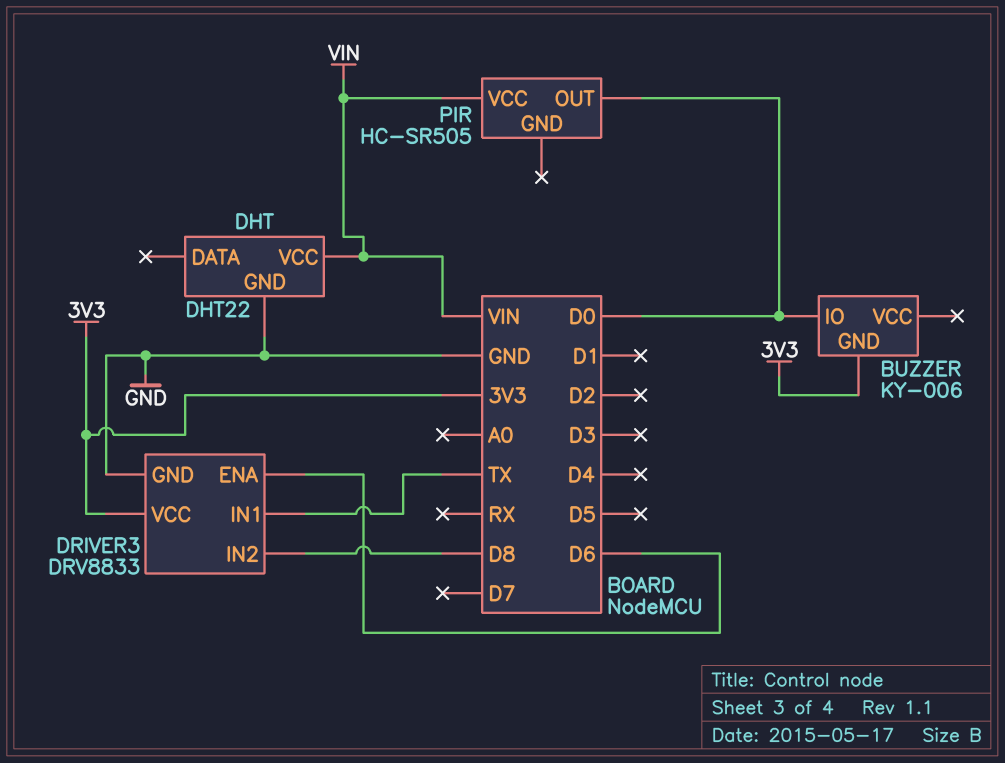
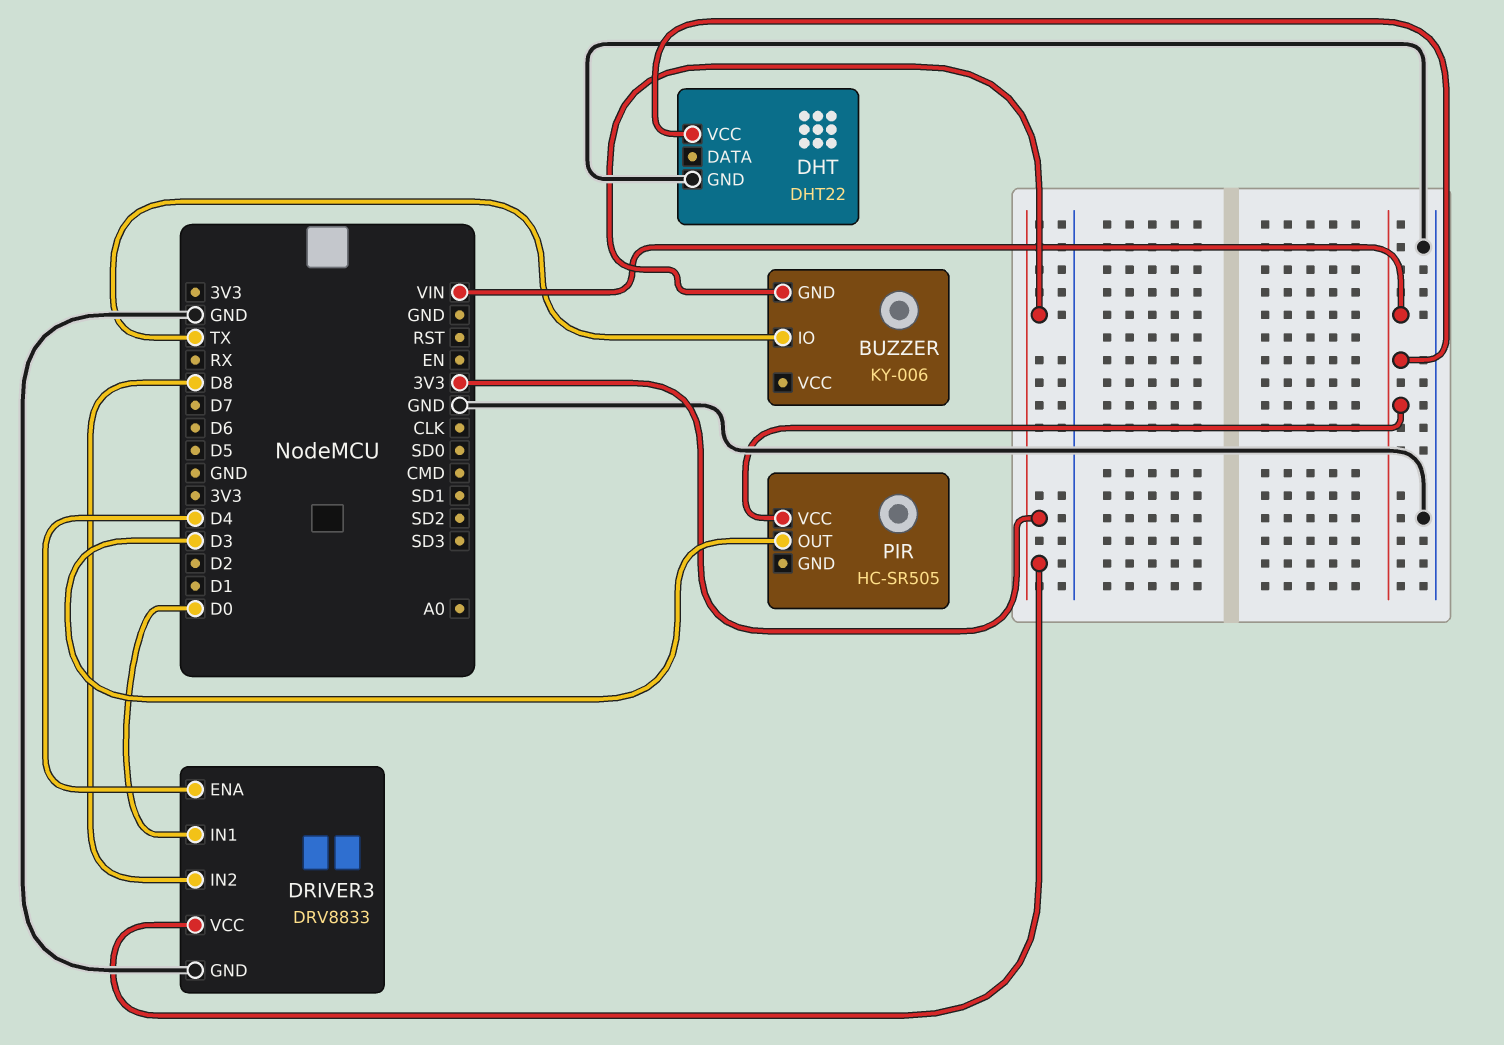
BUZZER pin IO: D0 -> TX
DRIVER3 pin ENA: D6 -> D4
DRIVER3 pin IN1: TX -> D0
PIR pin OUT: D0 -> D3

